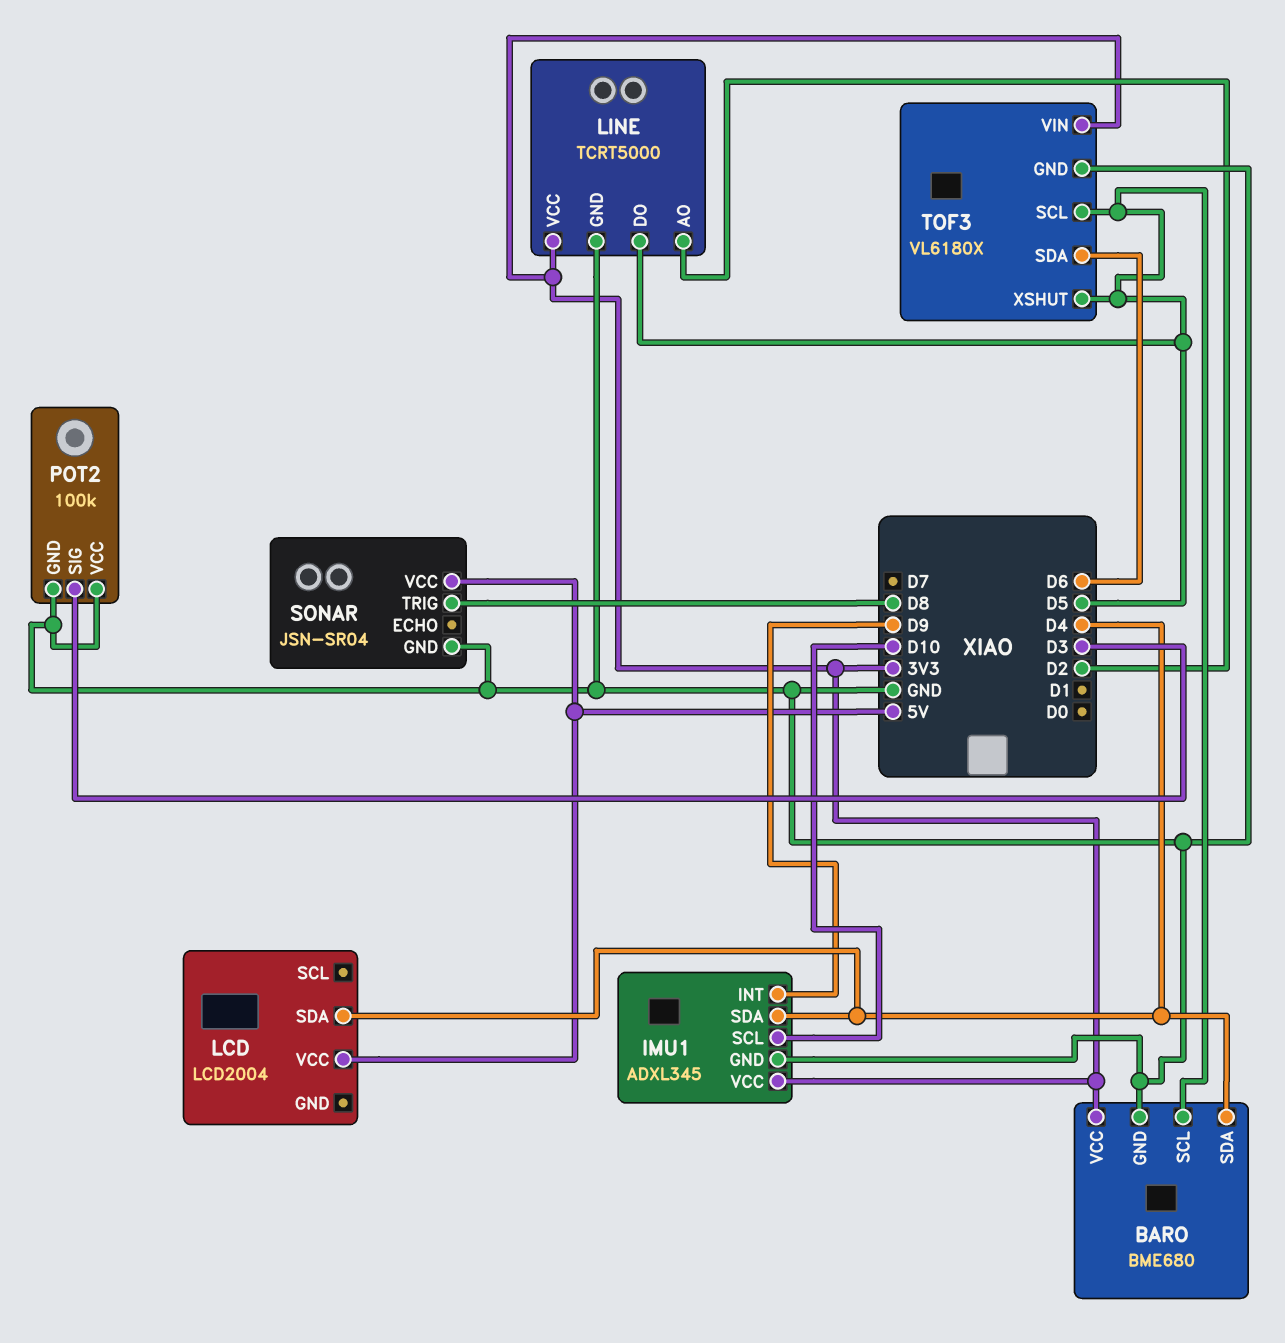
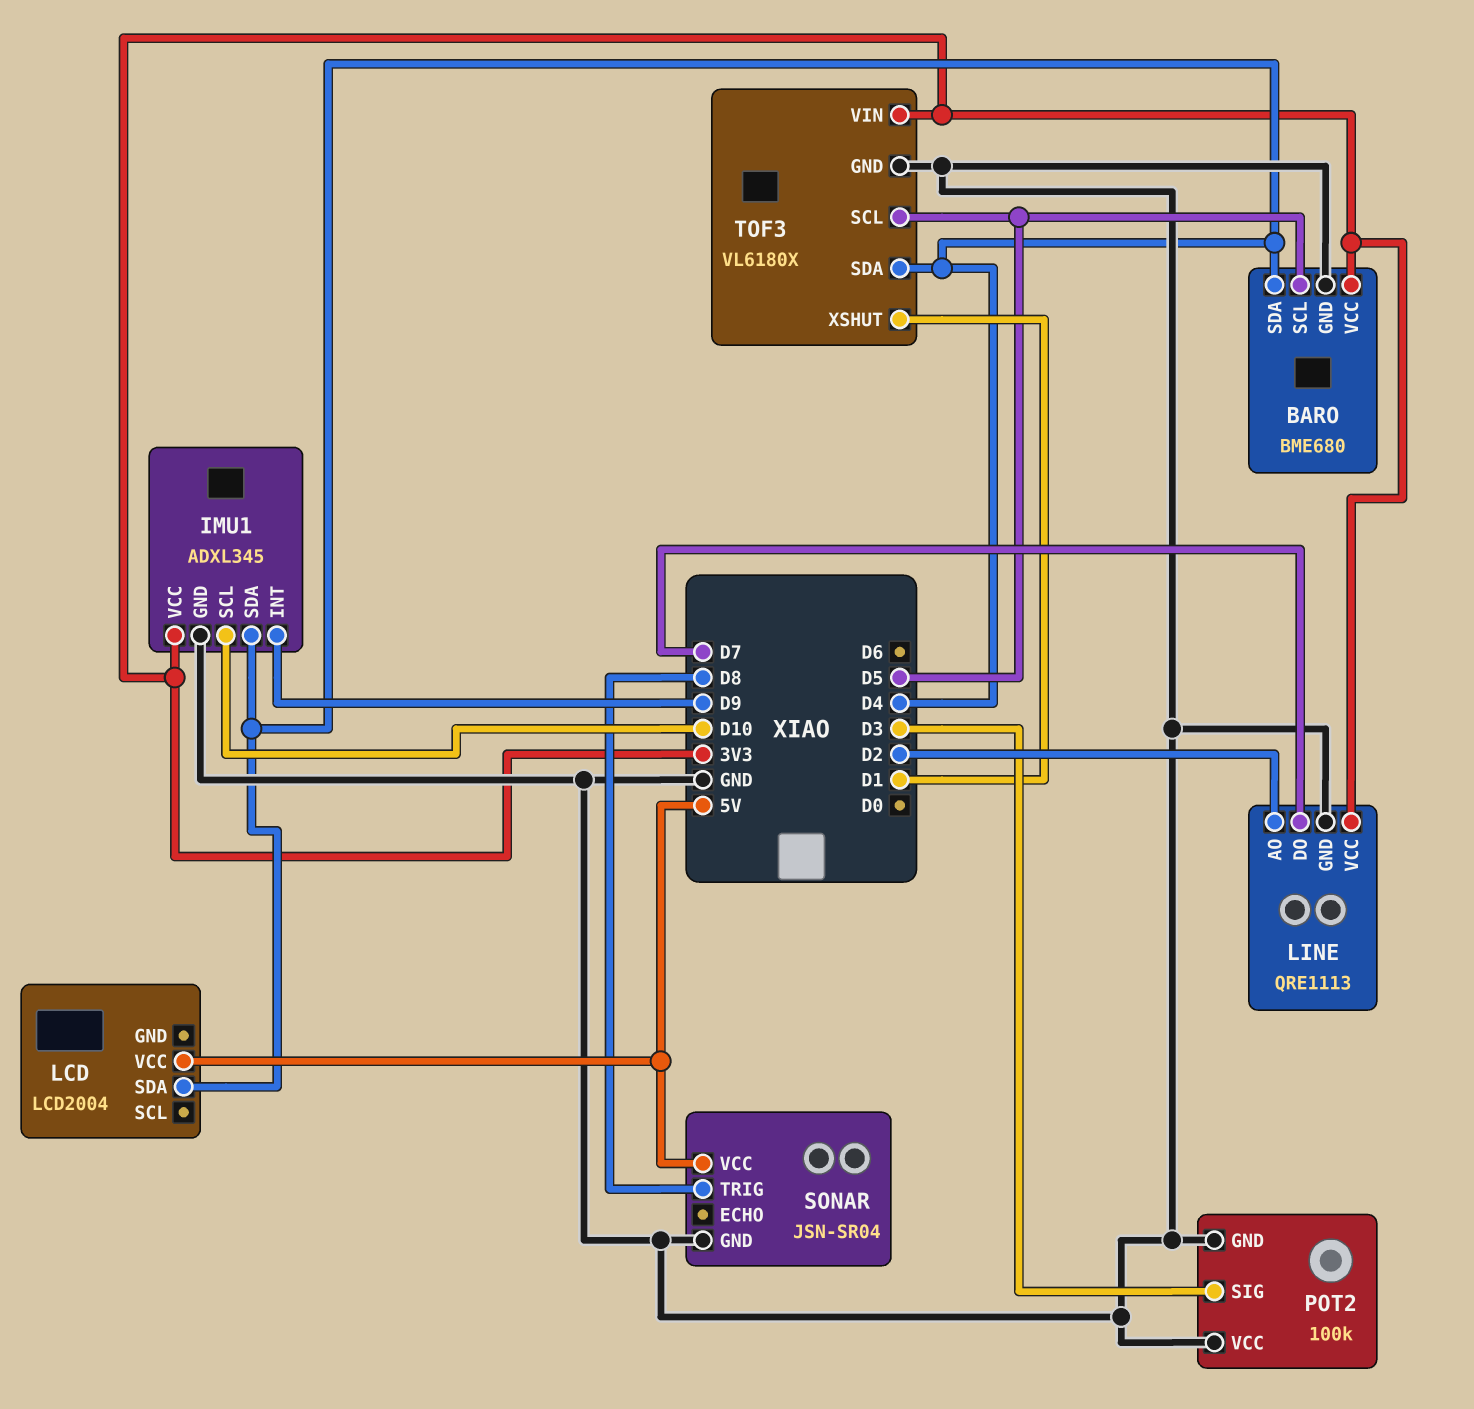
LINE: TCRT5000 -> QRE1113
LINE pin DO: D5 -> D7
TOF3 pin SDA: D6 -> D4
TOF3 pin XSHUT: D5 -> D1

